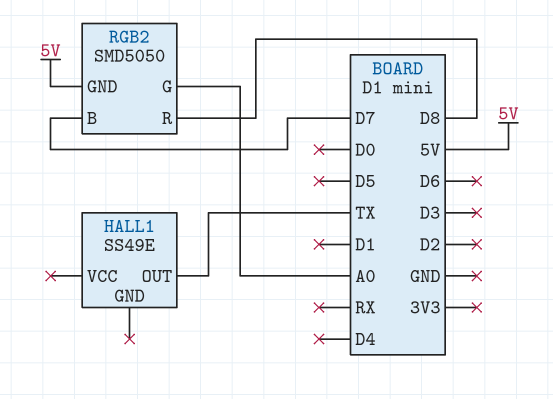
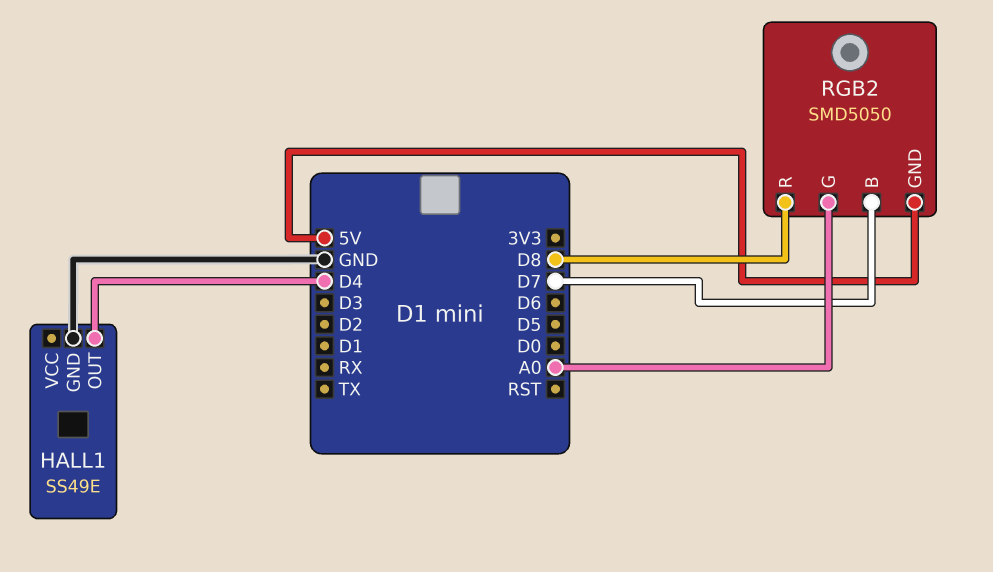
HALL1 pin GND: none -> GND
HALL1 pin OUT: TX -> D4

